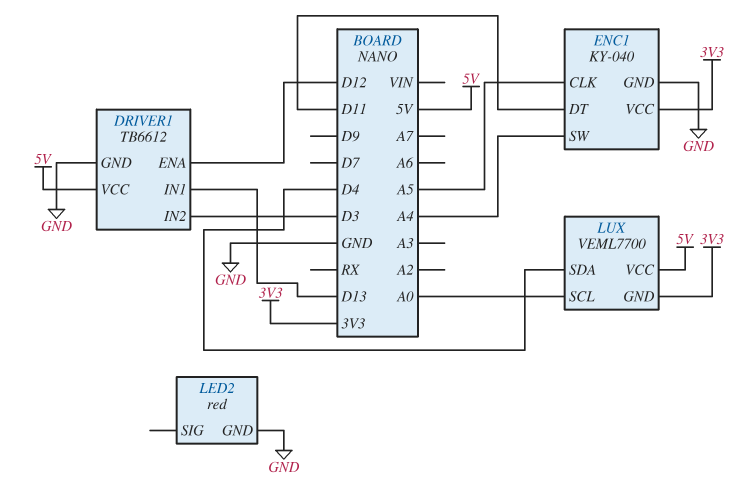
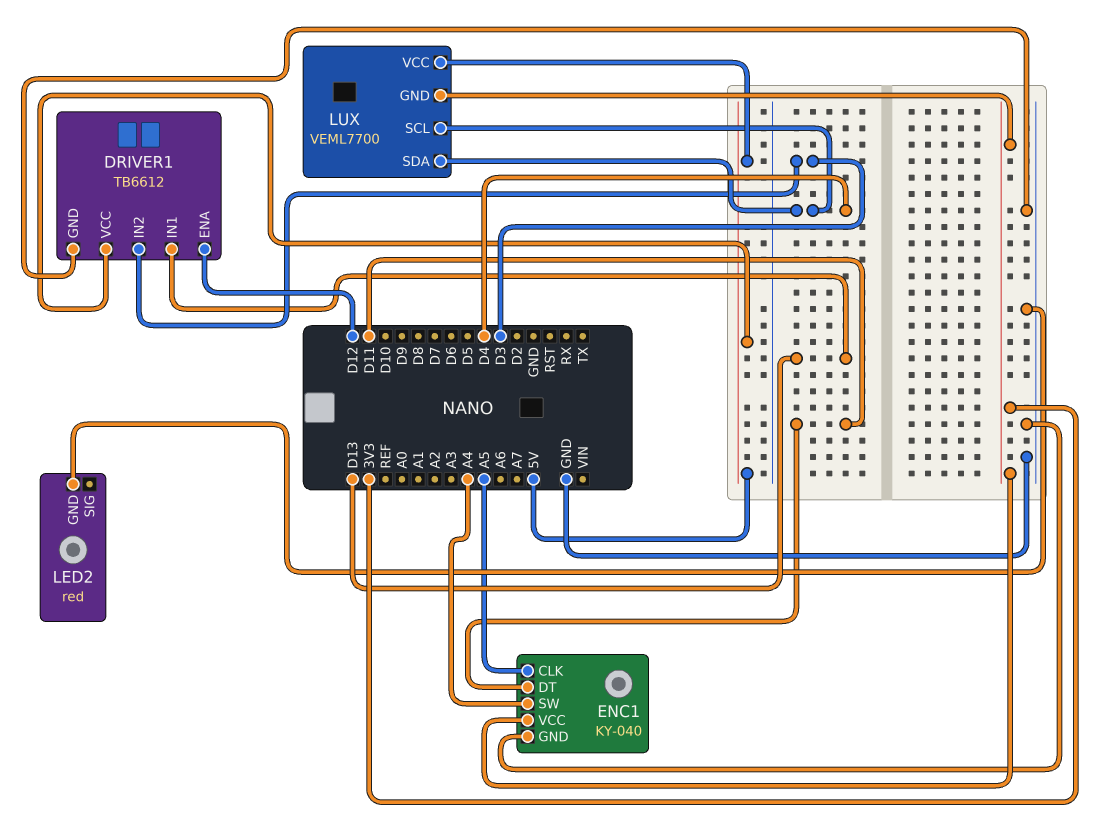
LUX pin SCL: A0 -> D4

